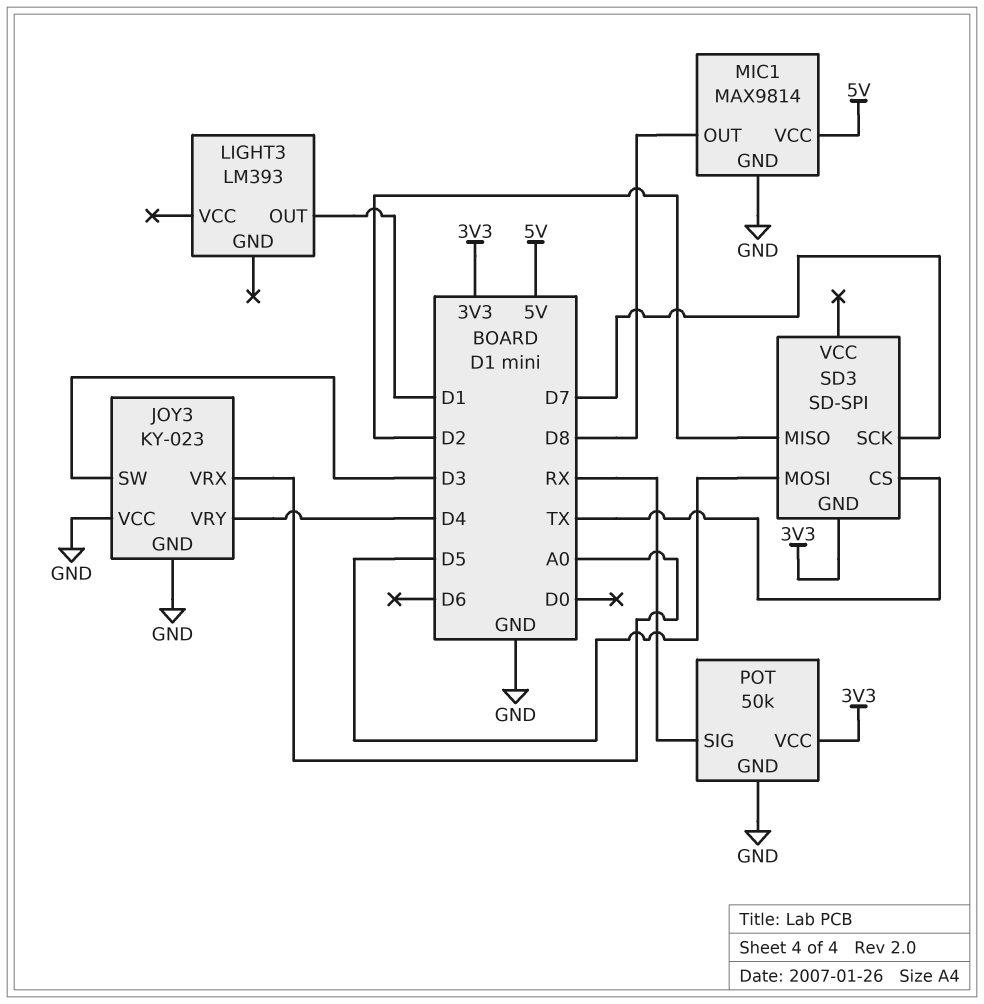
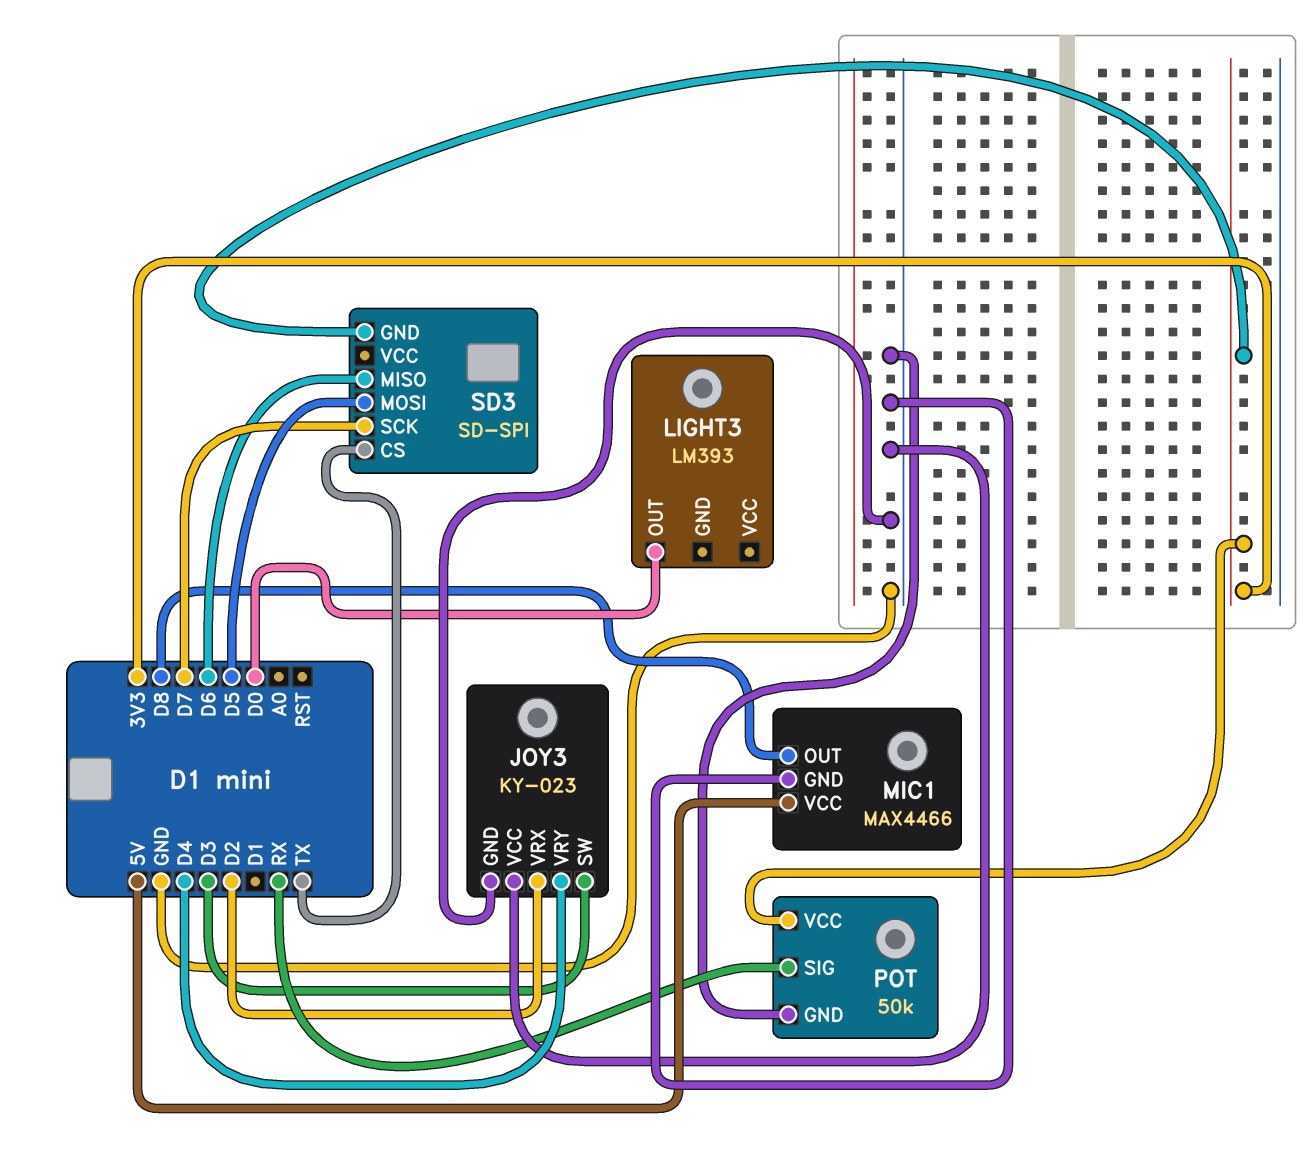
JOY3 pin VRX: A0 -> D2
LIGHT3 pin OUT: D1 -> D0
MIC1: MAX9814 -> MAX4466
SD3 pin MISO: D2 -> D6

